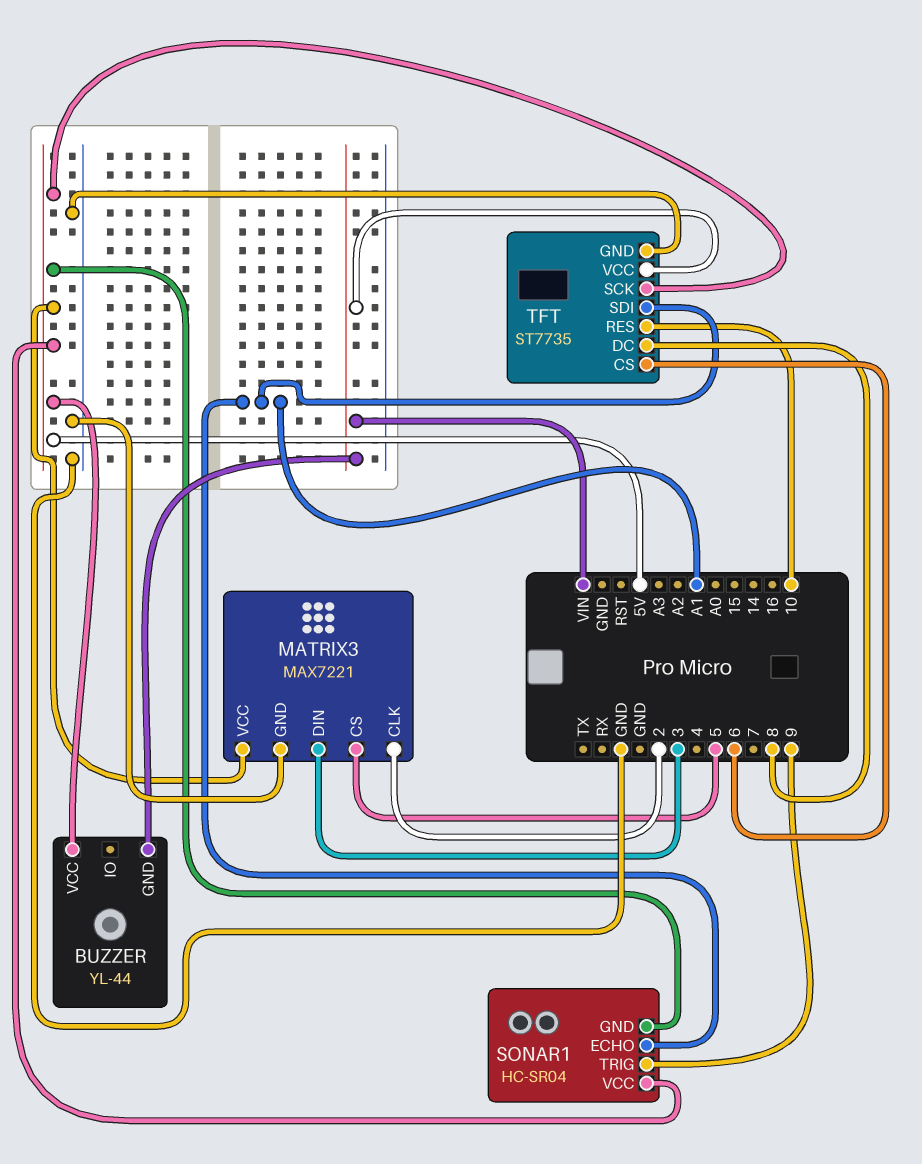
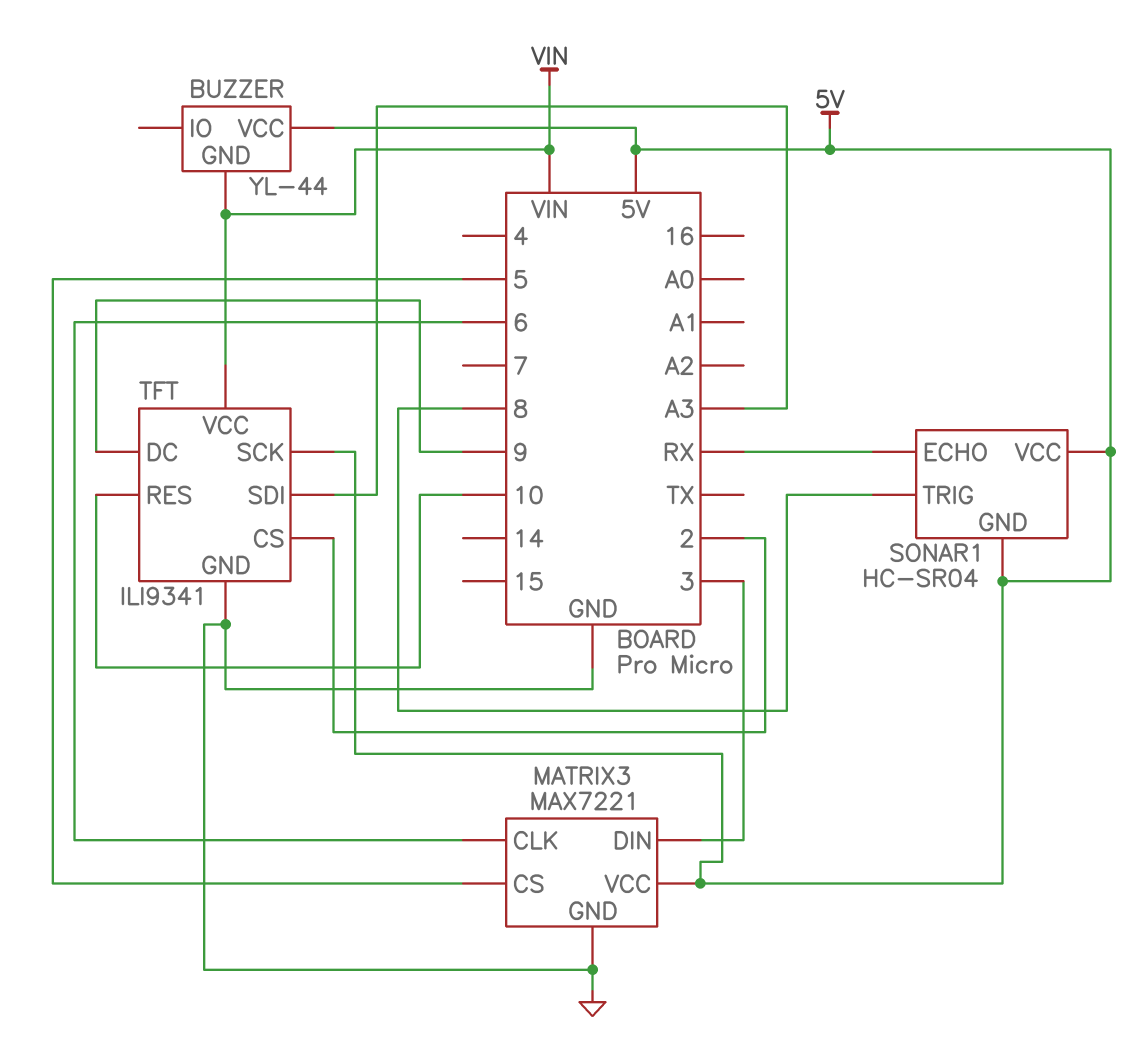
MATRIX3 pin CLK: 2 -> 6
SONAR1 pin ECHO: A1 -> RX
SONAR1 pin TRIG: 9 -> 8
TFT: ST7735 -> ILI9341
TFT pin CS: 6 -> 2
TFT pin DC: 8 -> 9
TFT pin SDI: A1 -> A3

